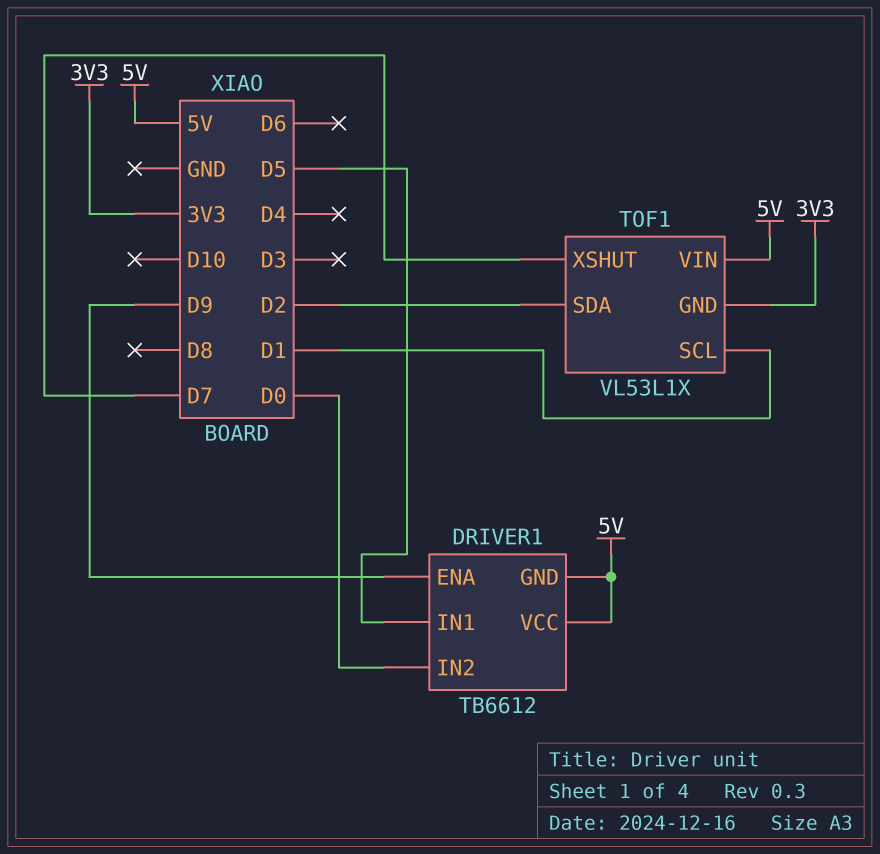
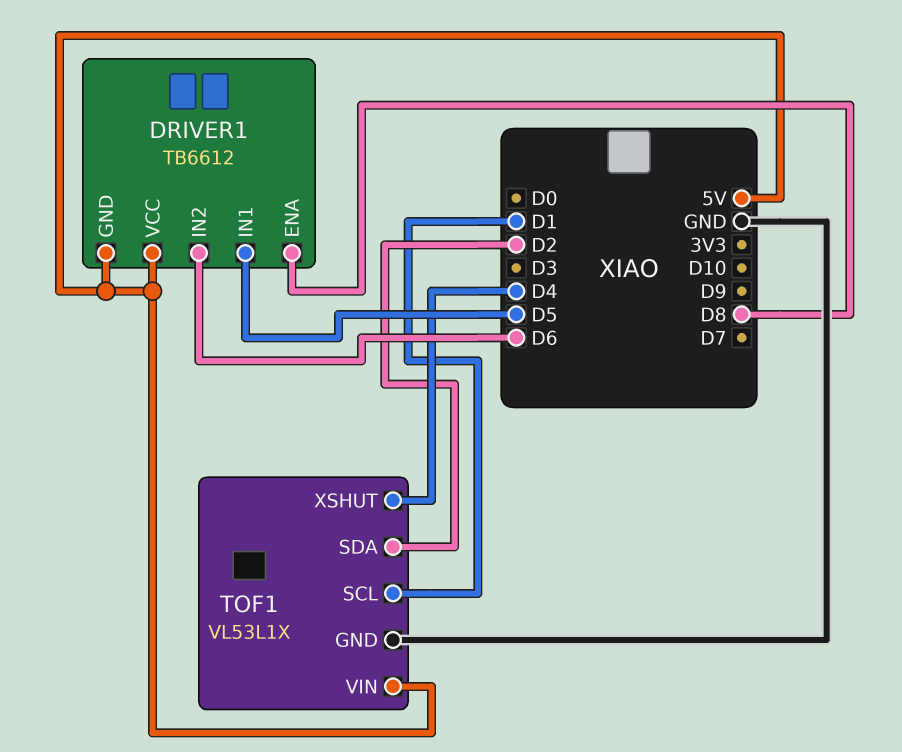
DRIVER1 pin ENA: D9 -> D8
DRIVER1 pin IN2: D0 -> D6
TOF1 pin GND: 3V3 -> GND
TOF1 pin XSHUT: D7 -> D4

